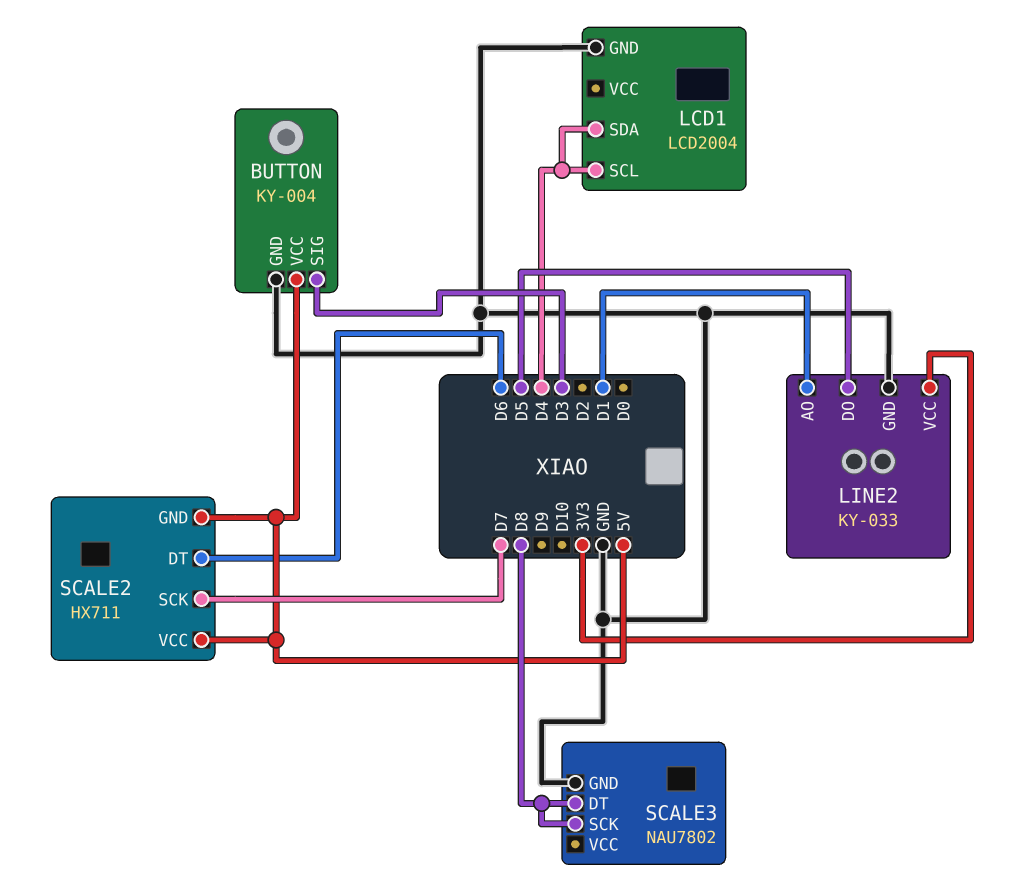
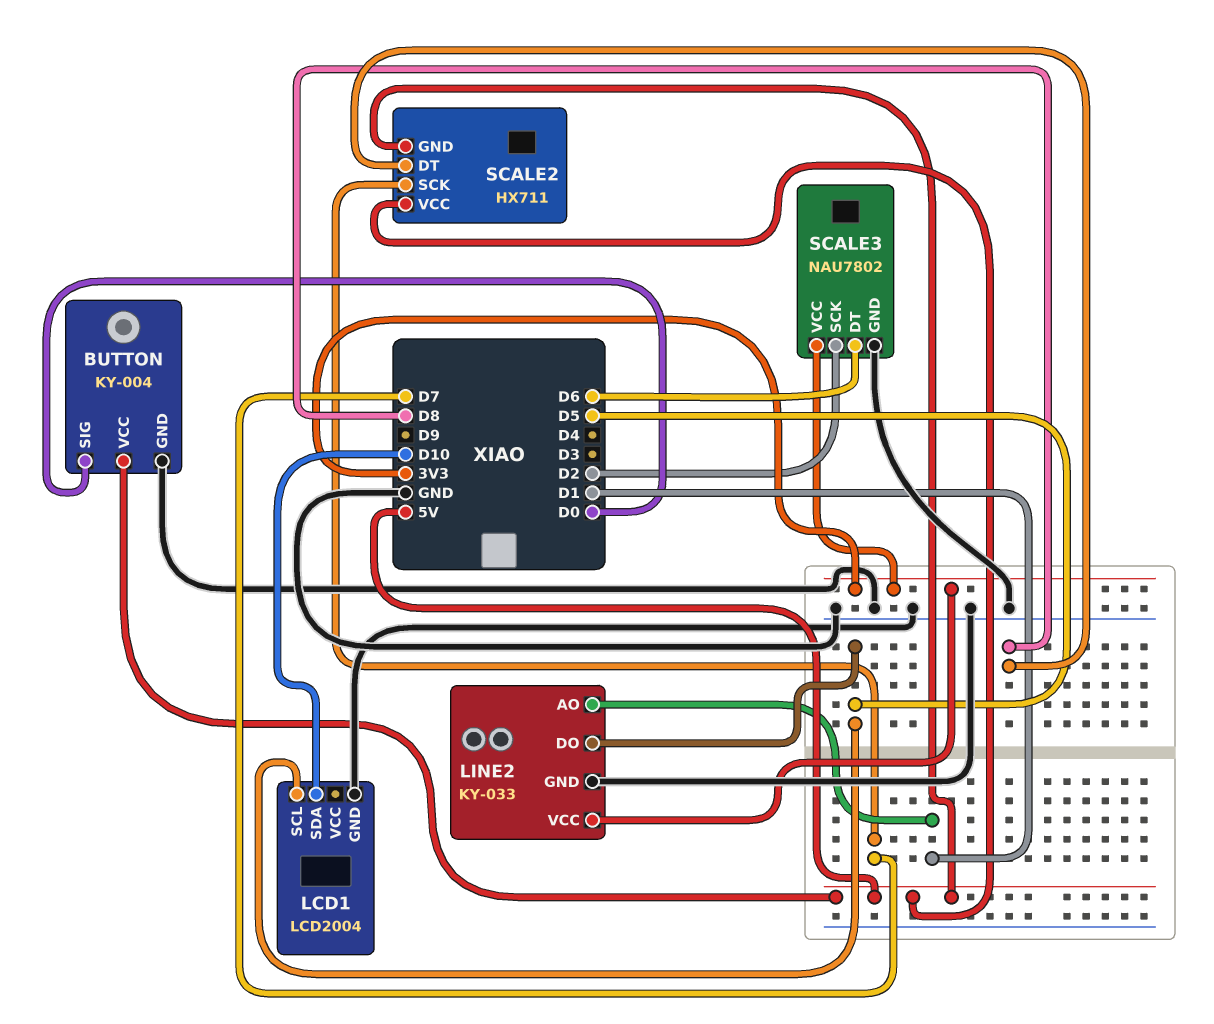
BUTTON pin SIG: D3 -> D0
LCD1 pin SCL: D4 -> D5
LCD1 pin SDA: D4 -> D10
SCALE2 pin DT: D6 -> D8
SCALE3 pin DT: D8 -> D6
SCALE3 pin SCK: D8 -> D2
SCALE3 pin VCC: none -> 3V3

